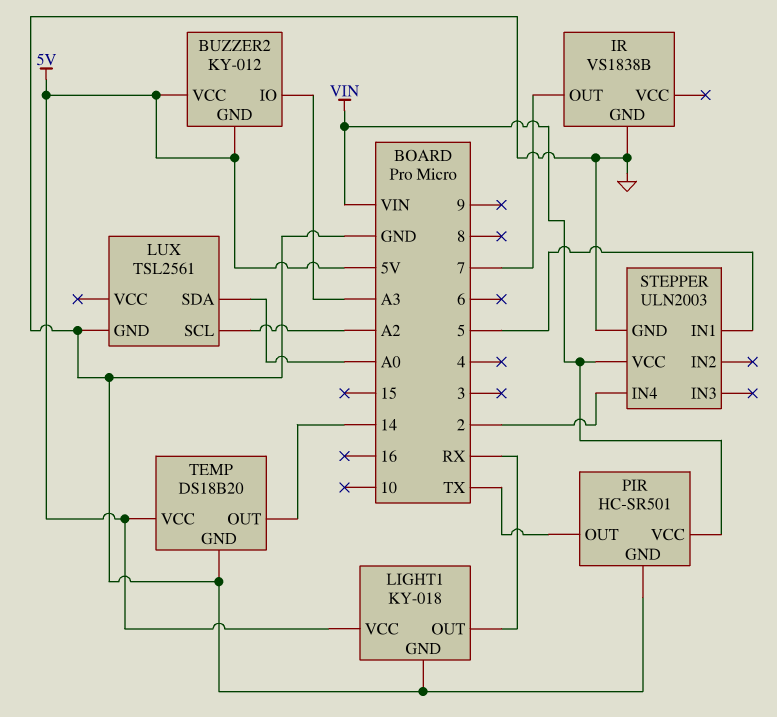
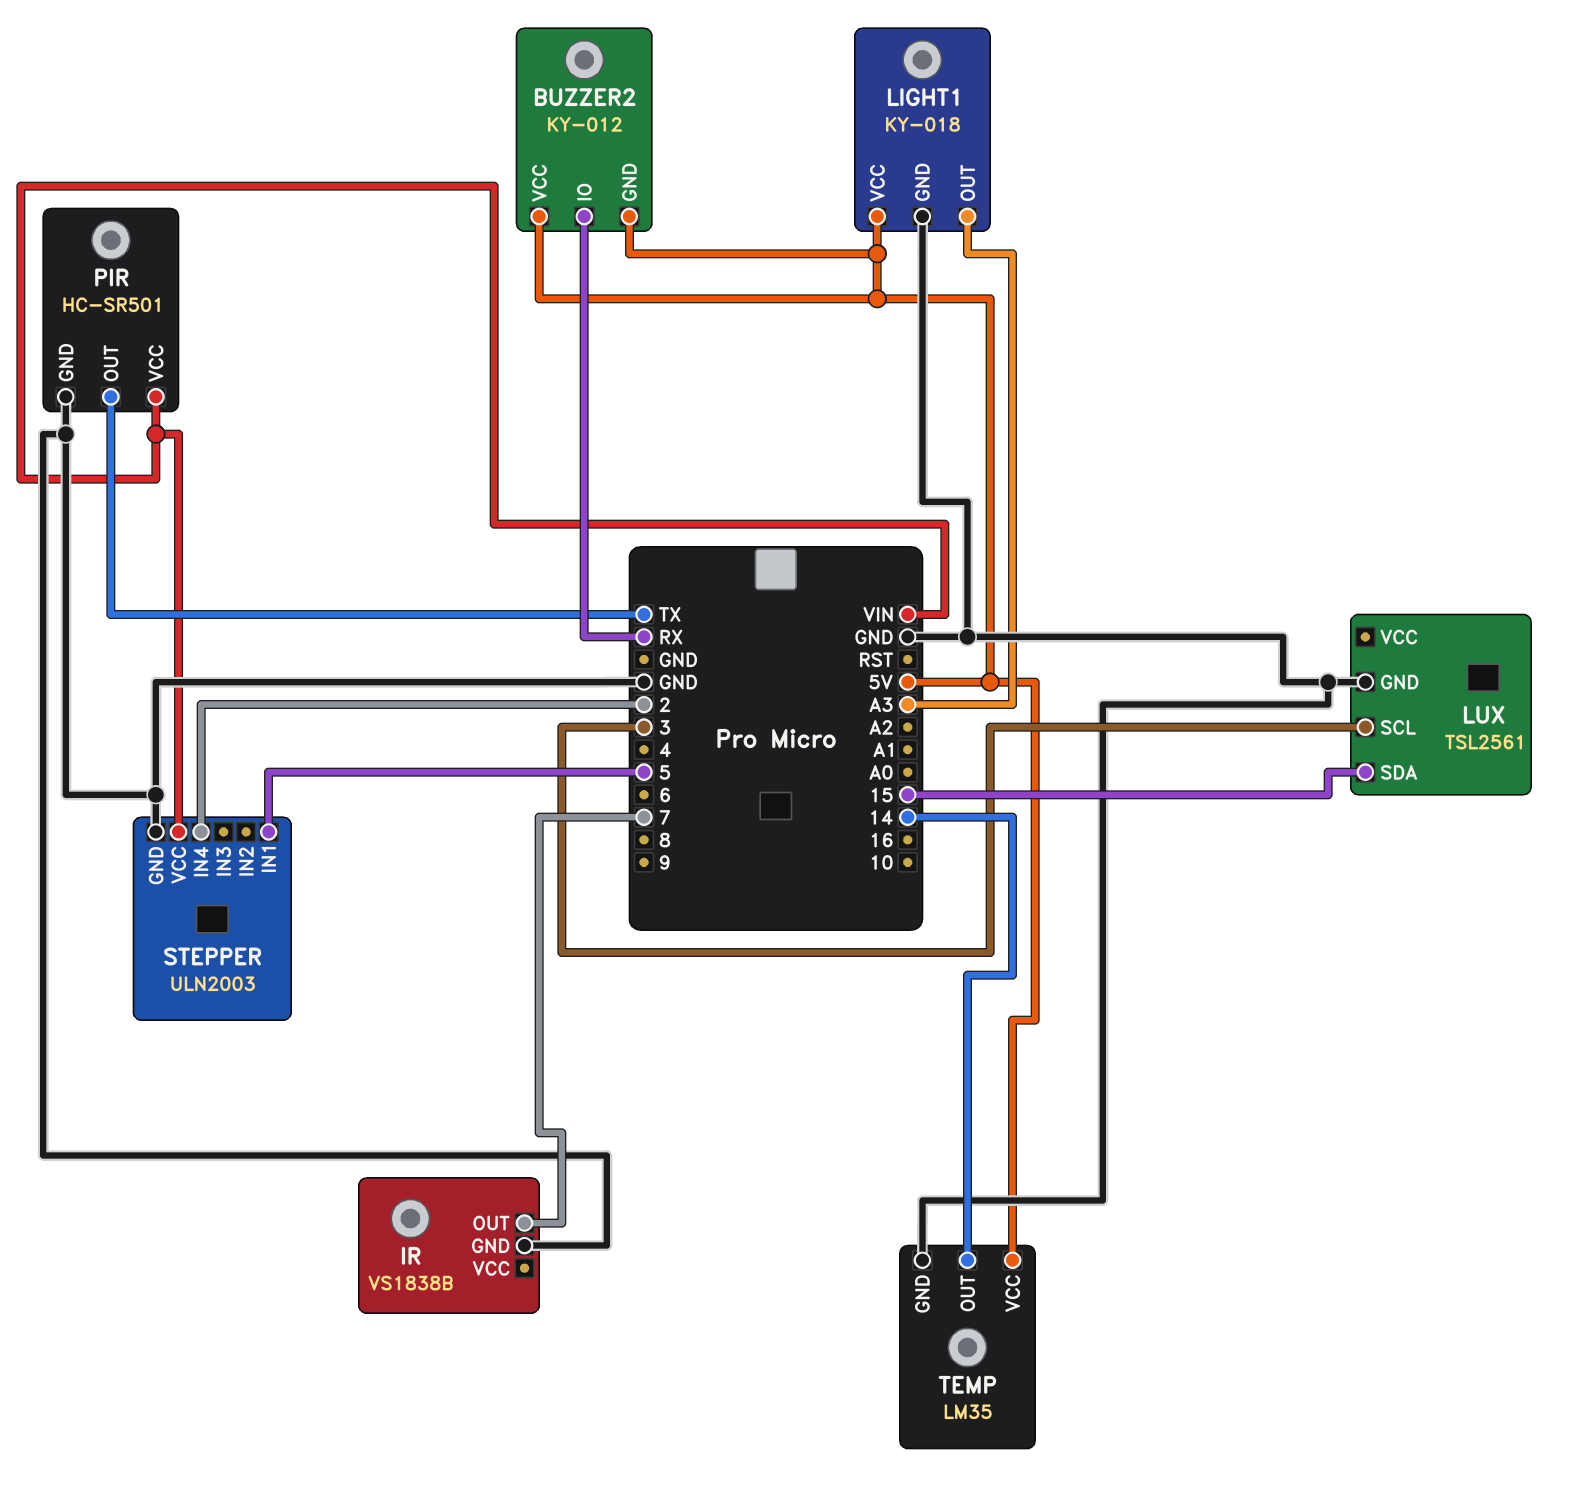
BUZZER2 pin IO: A3 -> RX
LIGHT1 pin OUT: RX -> A3
LUX pin SCL: A2 -> 3
LUX pin SDA: A0 -> 15
TEMP: DS18B20 -> LM35

